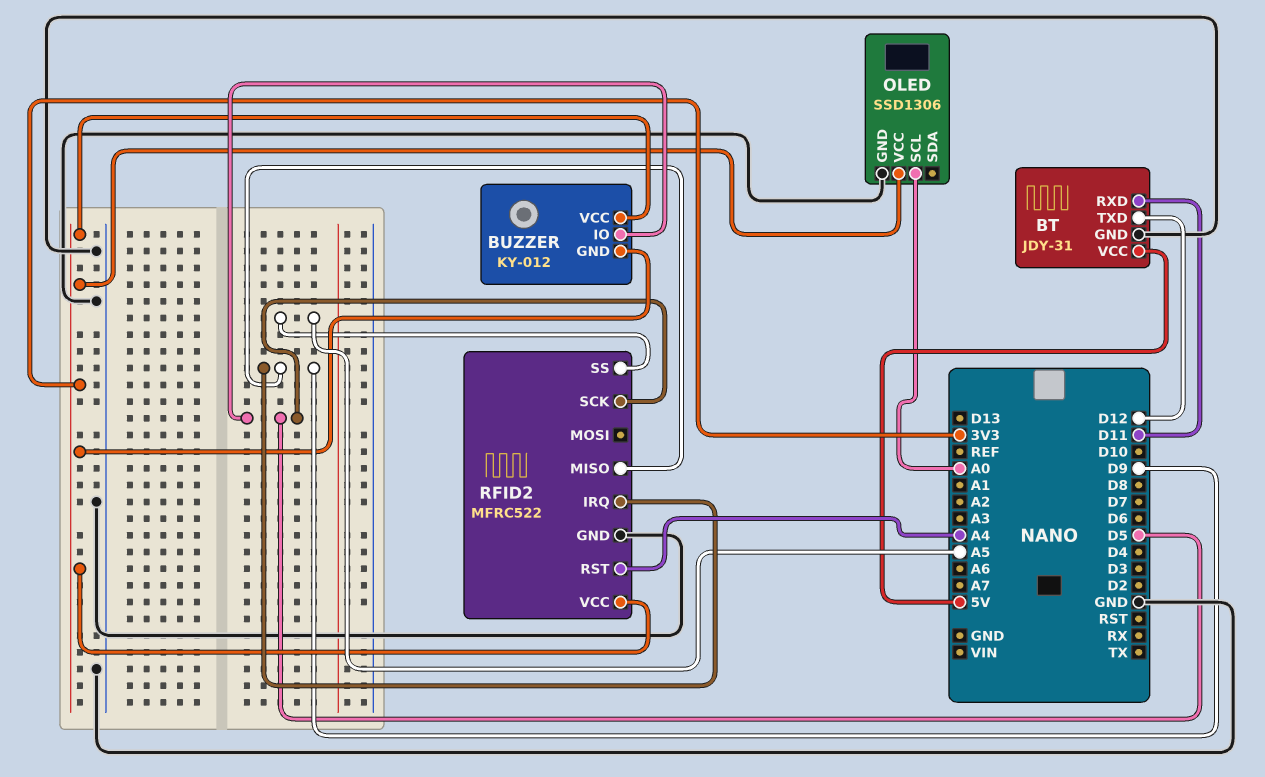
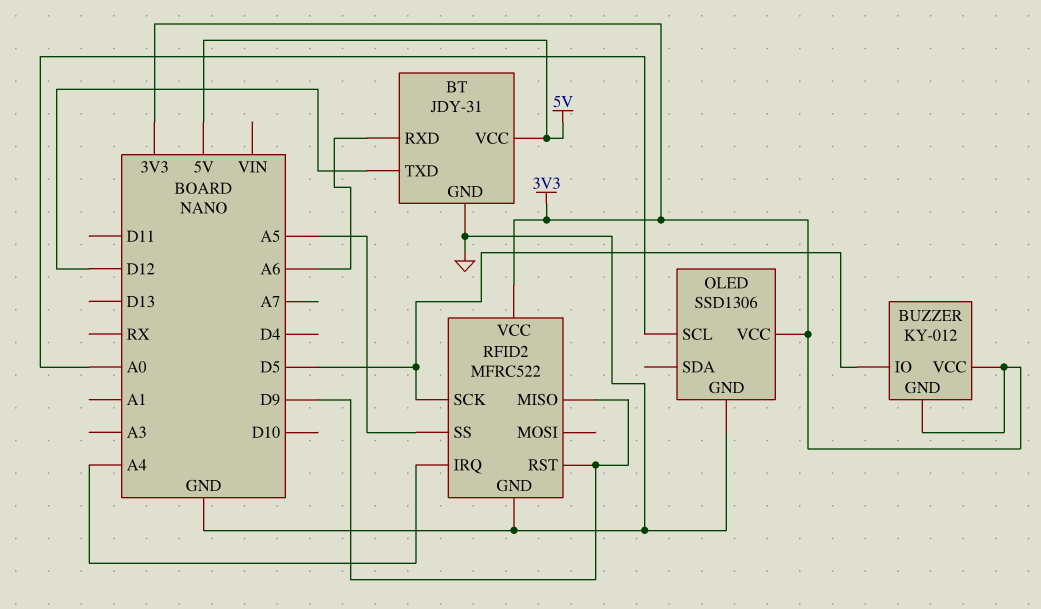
BT pin RXD: D11 -> A6
RFID2 pin IRQ: D9 -> A4
RFID2 pin RST: A4 -> D9

